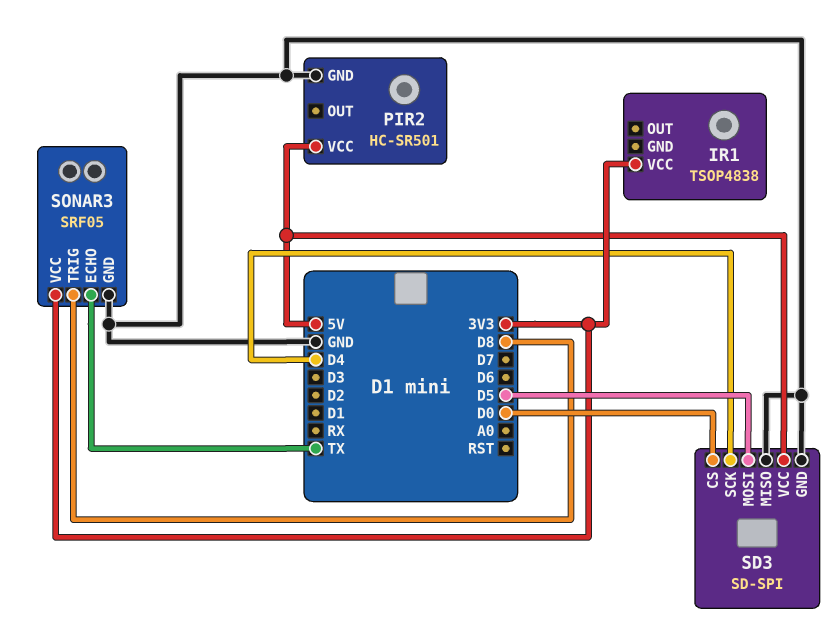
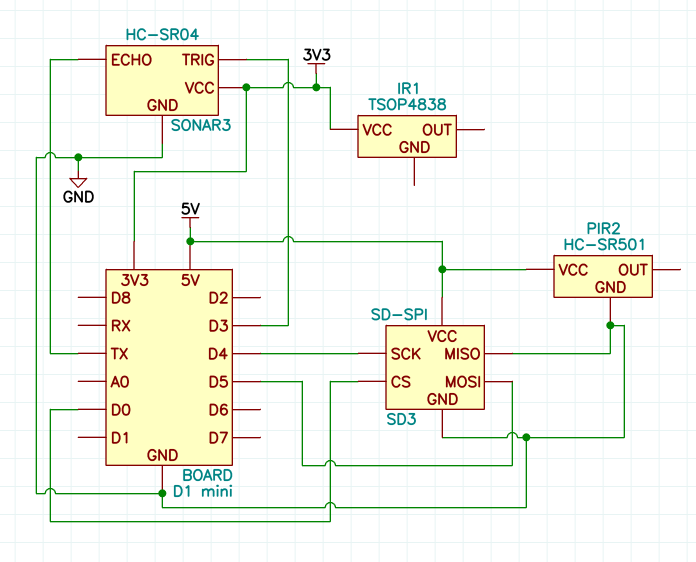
SONAR3: SRF05 -> HC-SR04
SONAR3 pin TRIG: D8 -> D3

